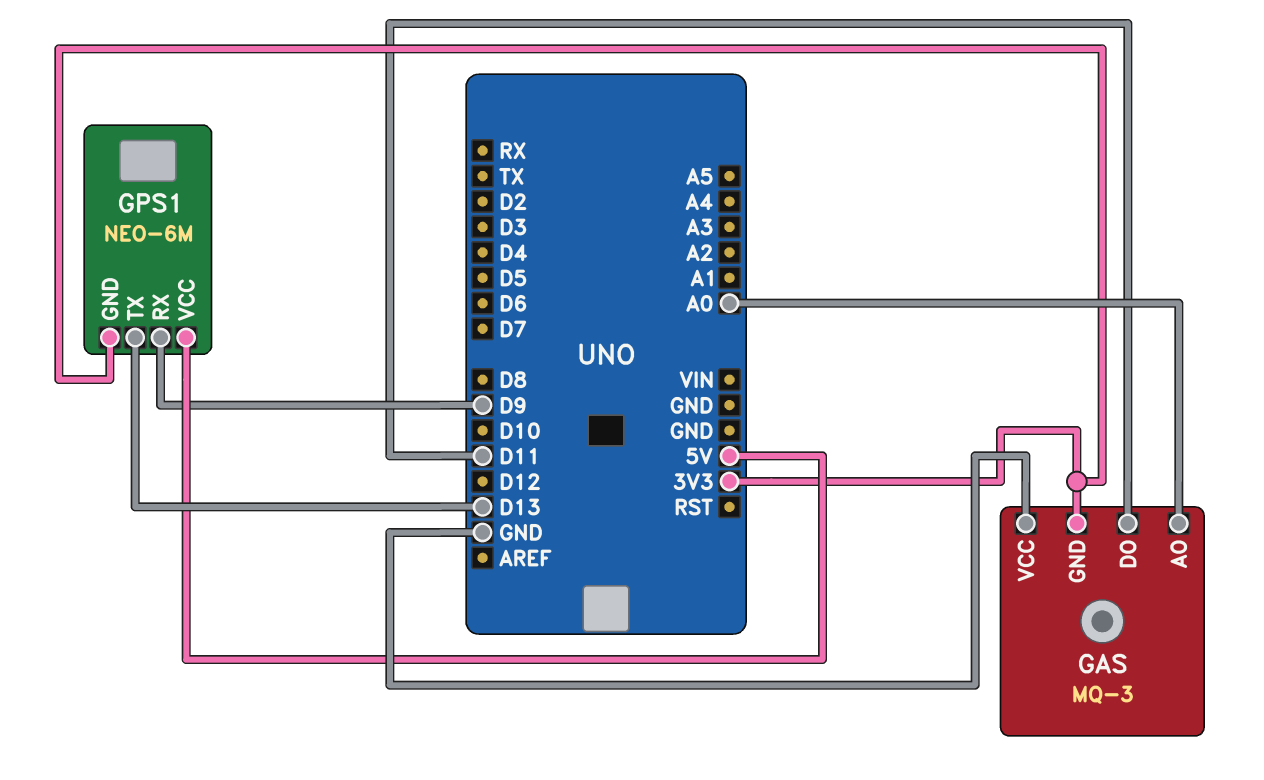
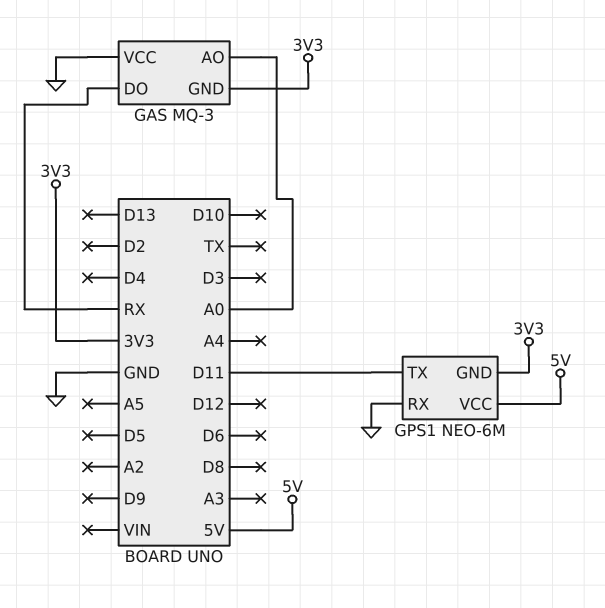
GAS pin DO: D11 -> RX
GPS1 pin RX: D9 -> GND
GPS1 pin TX: D13 -> D11

